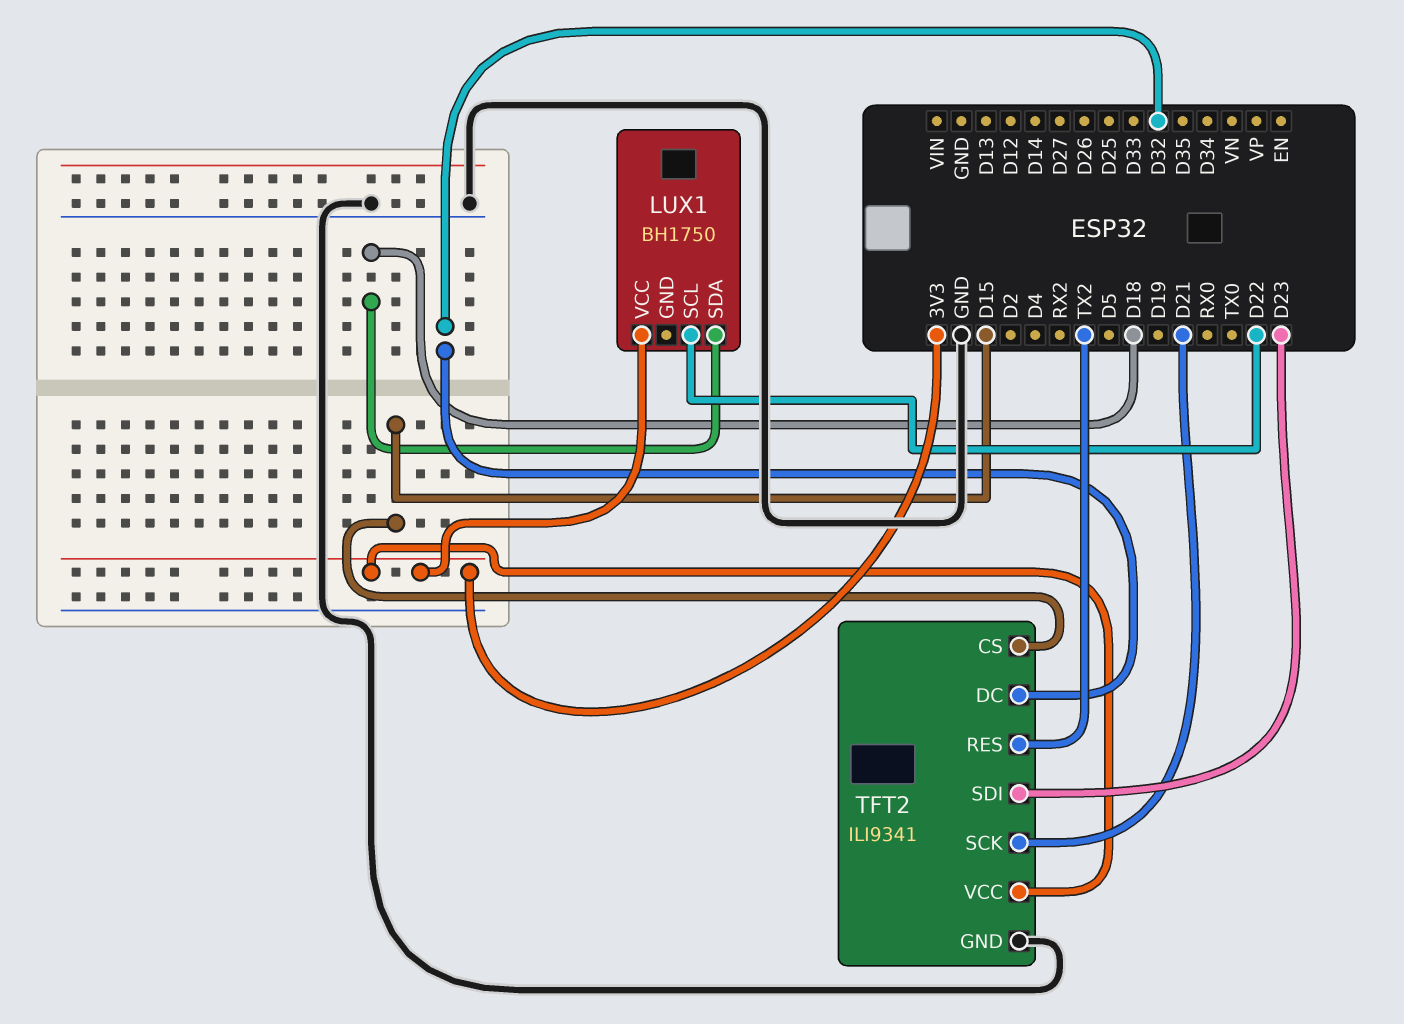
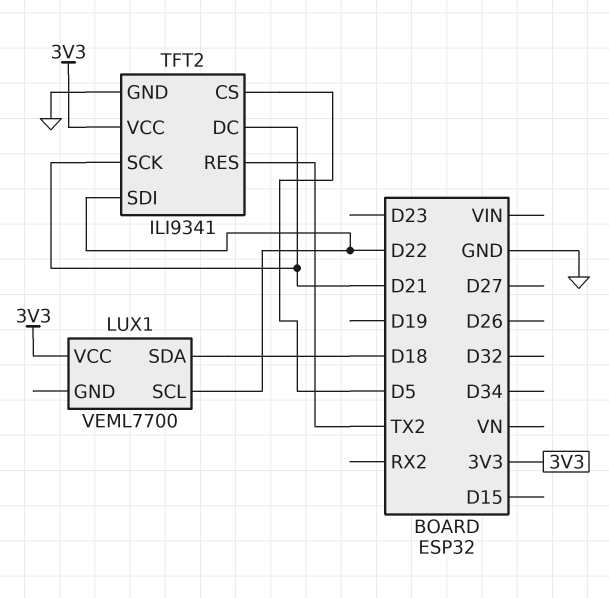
LUX1: BH1750 -> VEML7700
TFT2 pin CS: D15 -> D5
TFT2 pin DC: D32 -> D21
TFT2 pin SDI: D23 -> D22

